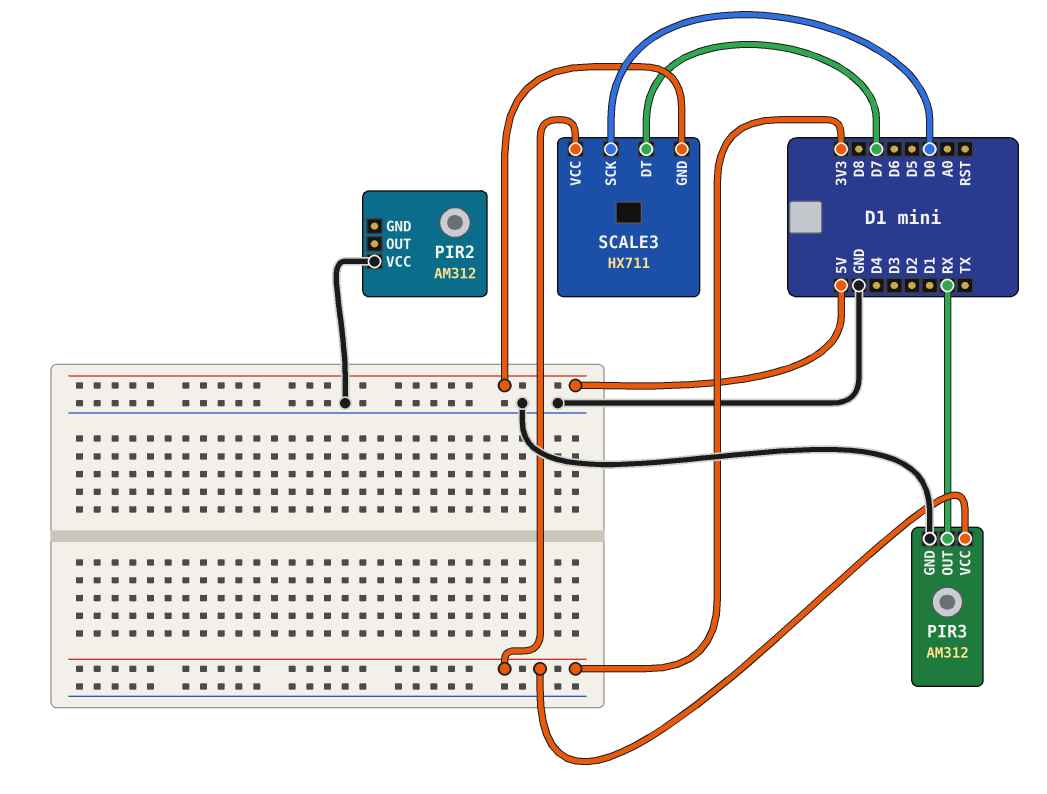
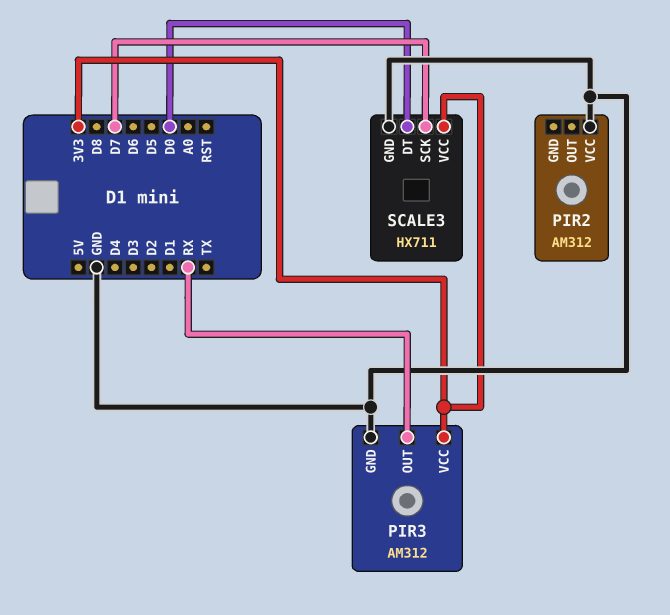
SCALE3 pin DT: D7 -> D0
SCALE3 pin GND: 5V -> GND
SCALE3 pin SCK: D0 -> D7

